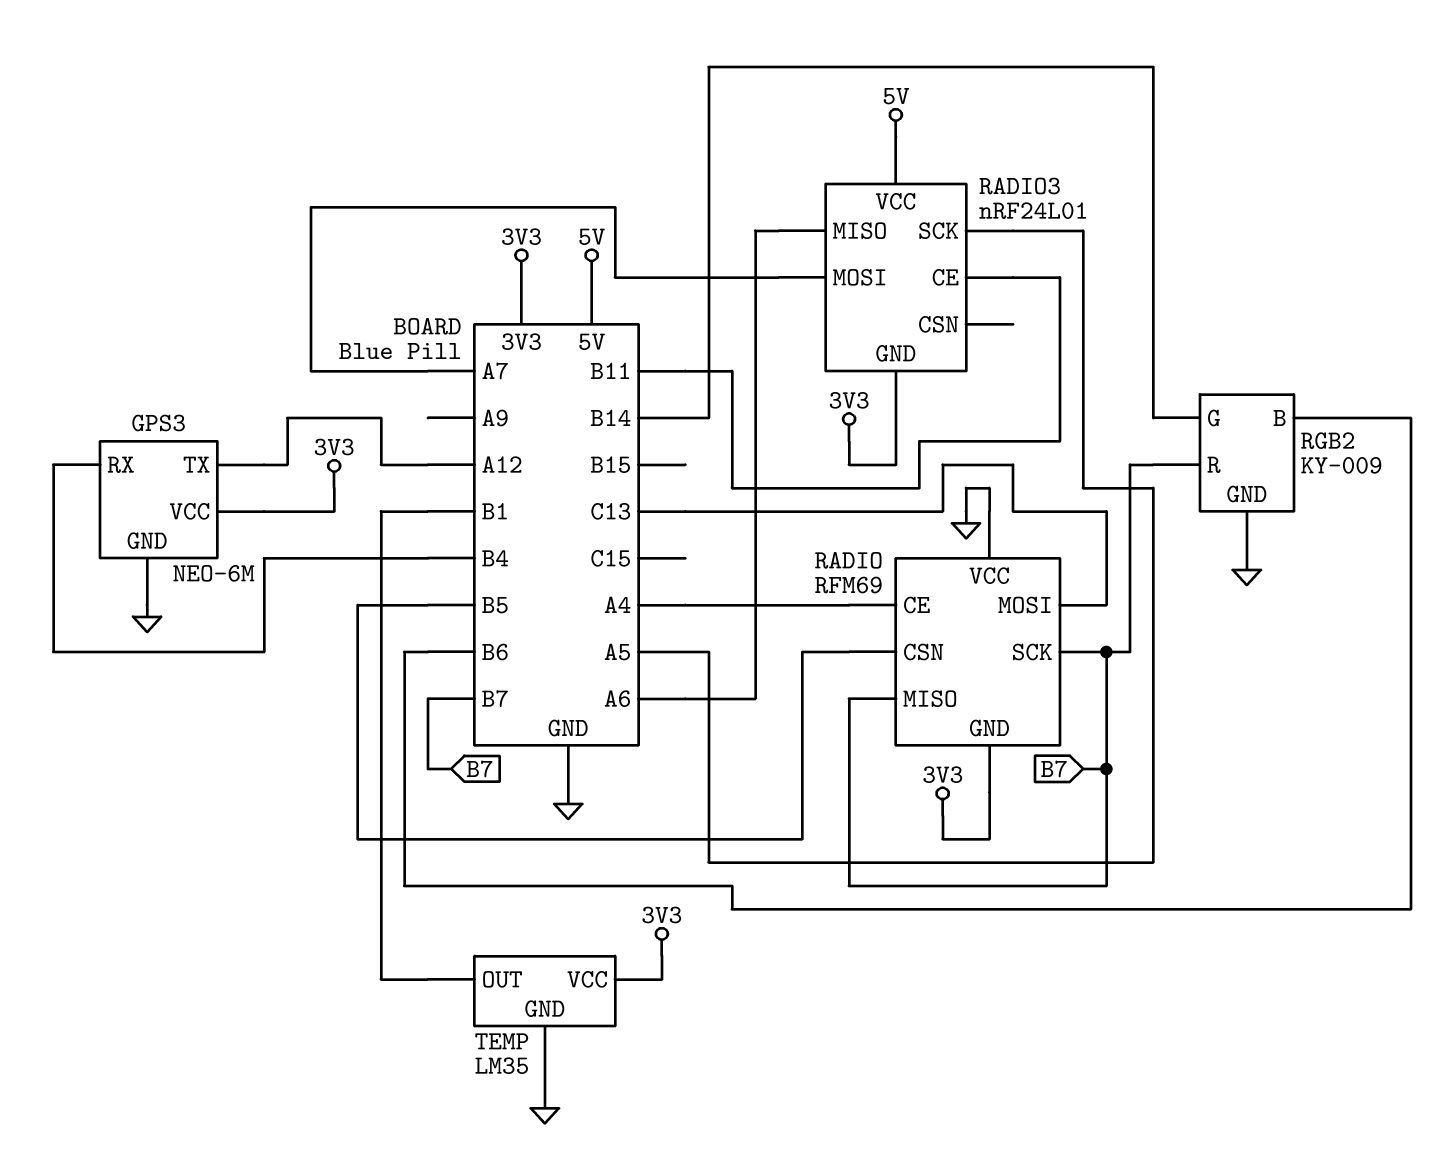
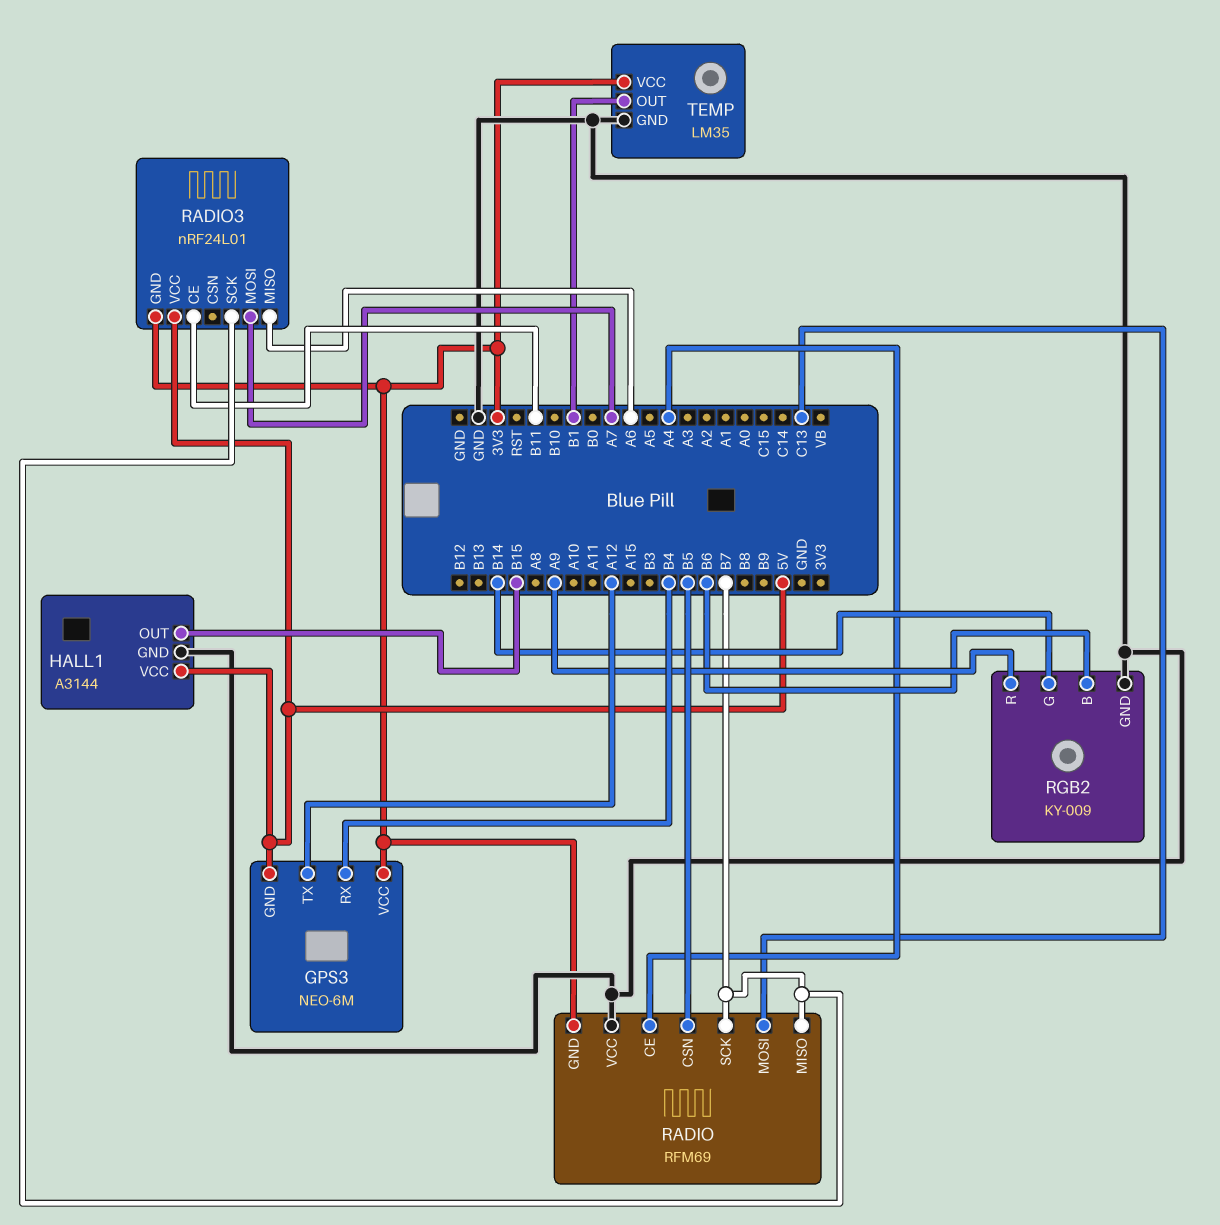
GPS3 pin GND: GND -> 5V
HALL1: none -> A3144
HALL1 pin GND: none -> GND
HALL1 pin OUT: none -> B15
HALL1 pin VCC: none -> 5V
RADIO3 pin SCK: A5 -> B7
RGB2 pin R: B7 -> A9

